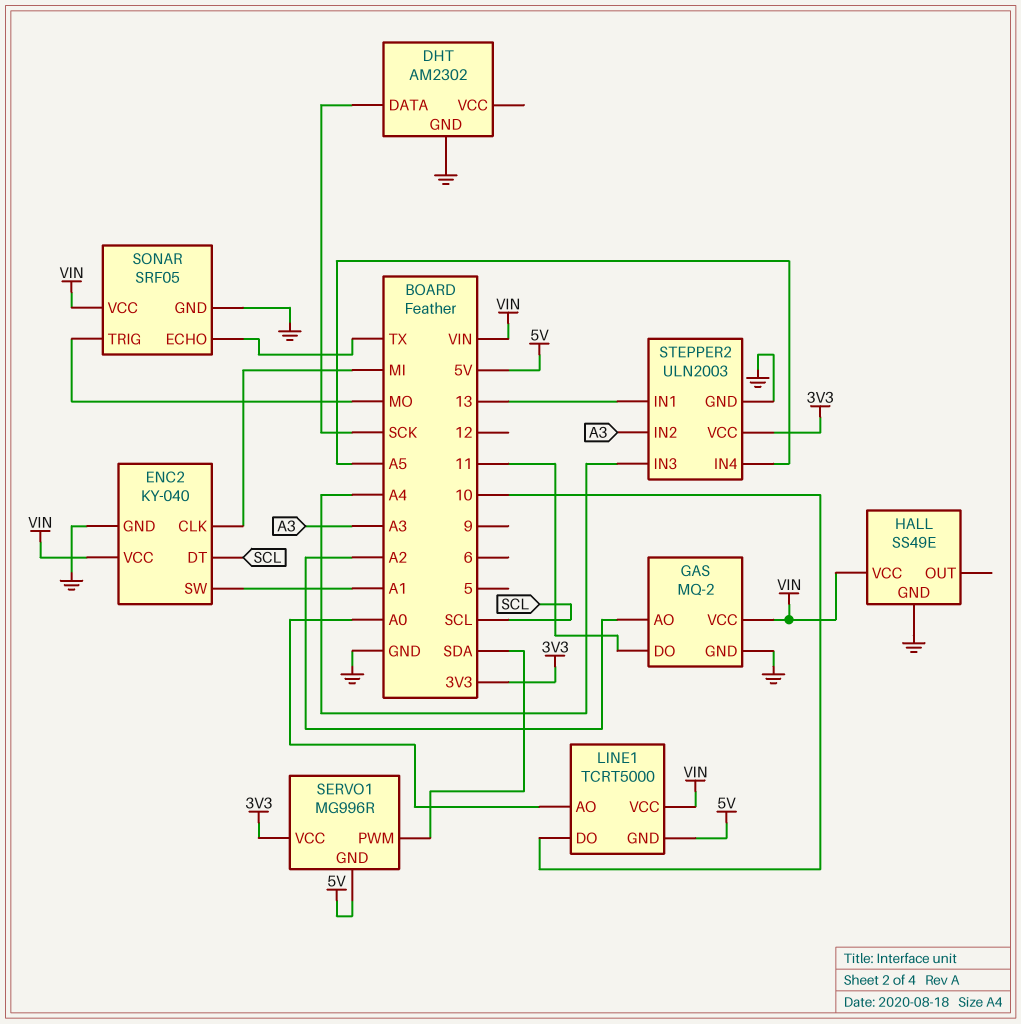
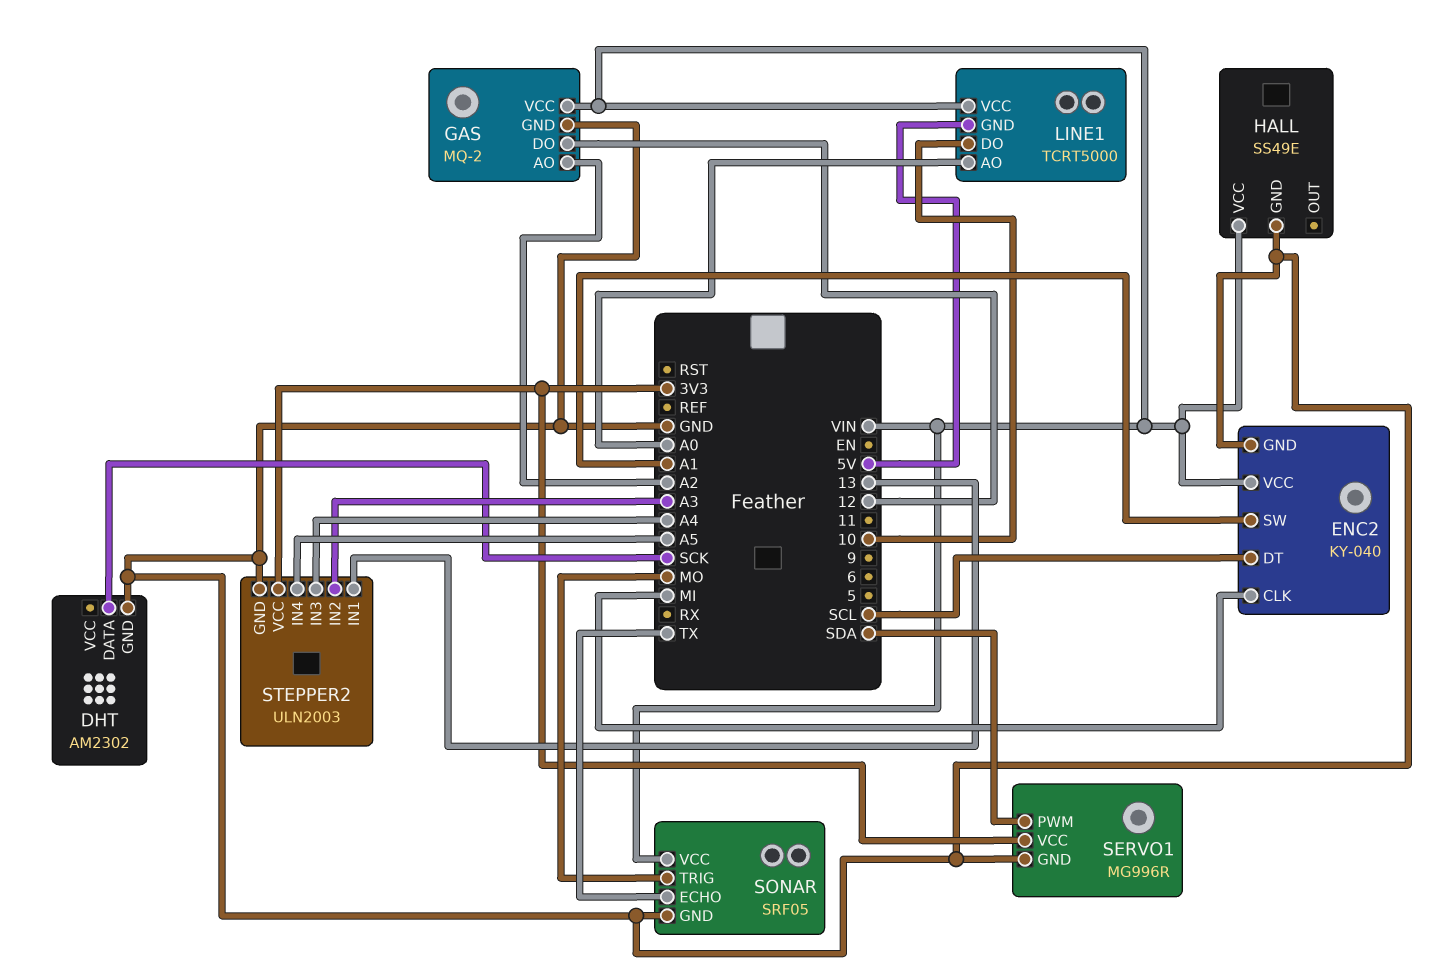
GAS pin DO: 11 -> 12
SERVO1 pin GND: 5V -> GND

